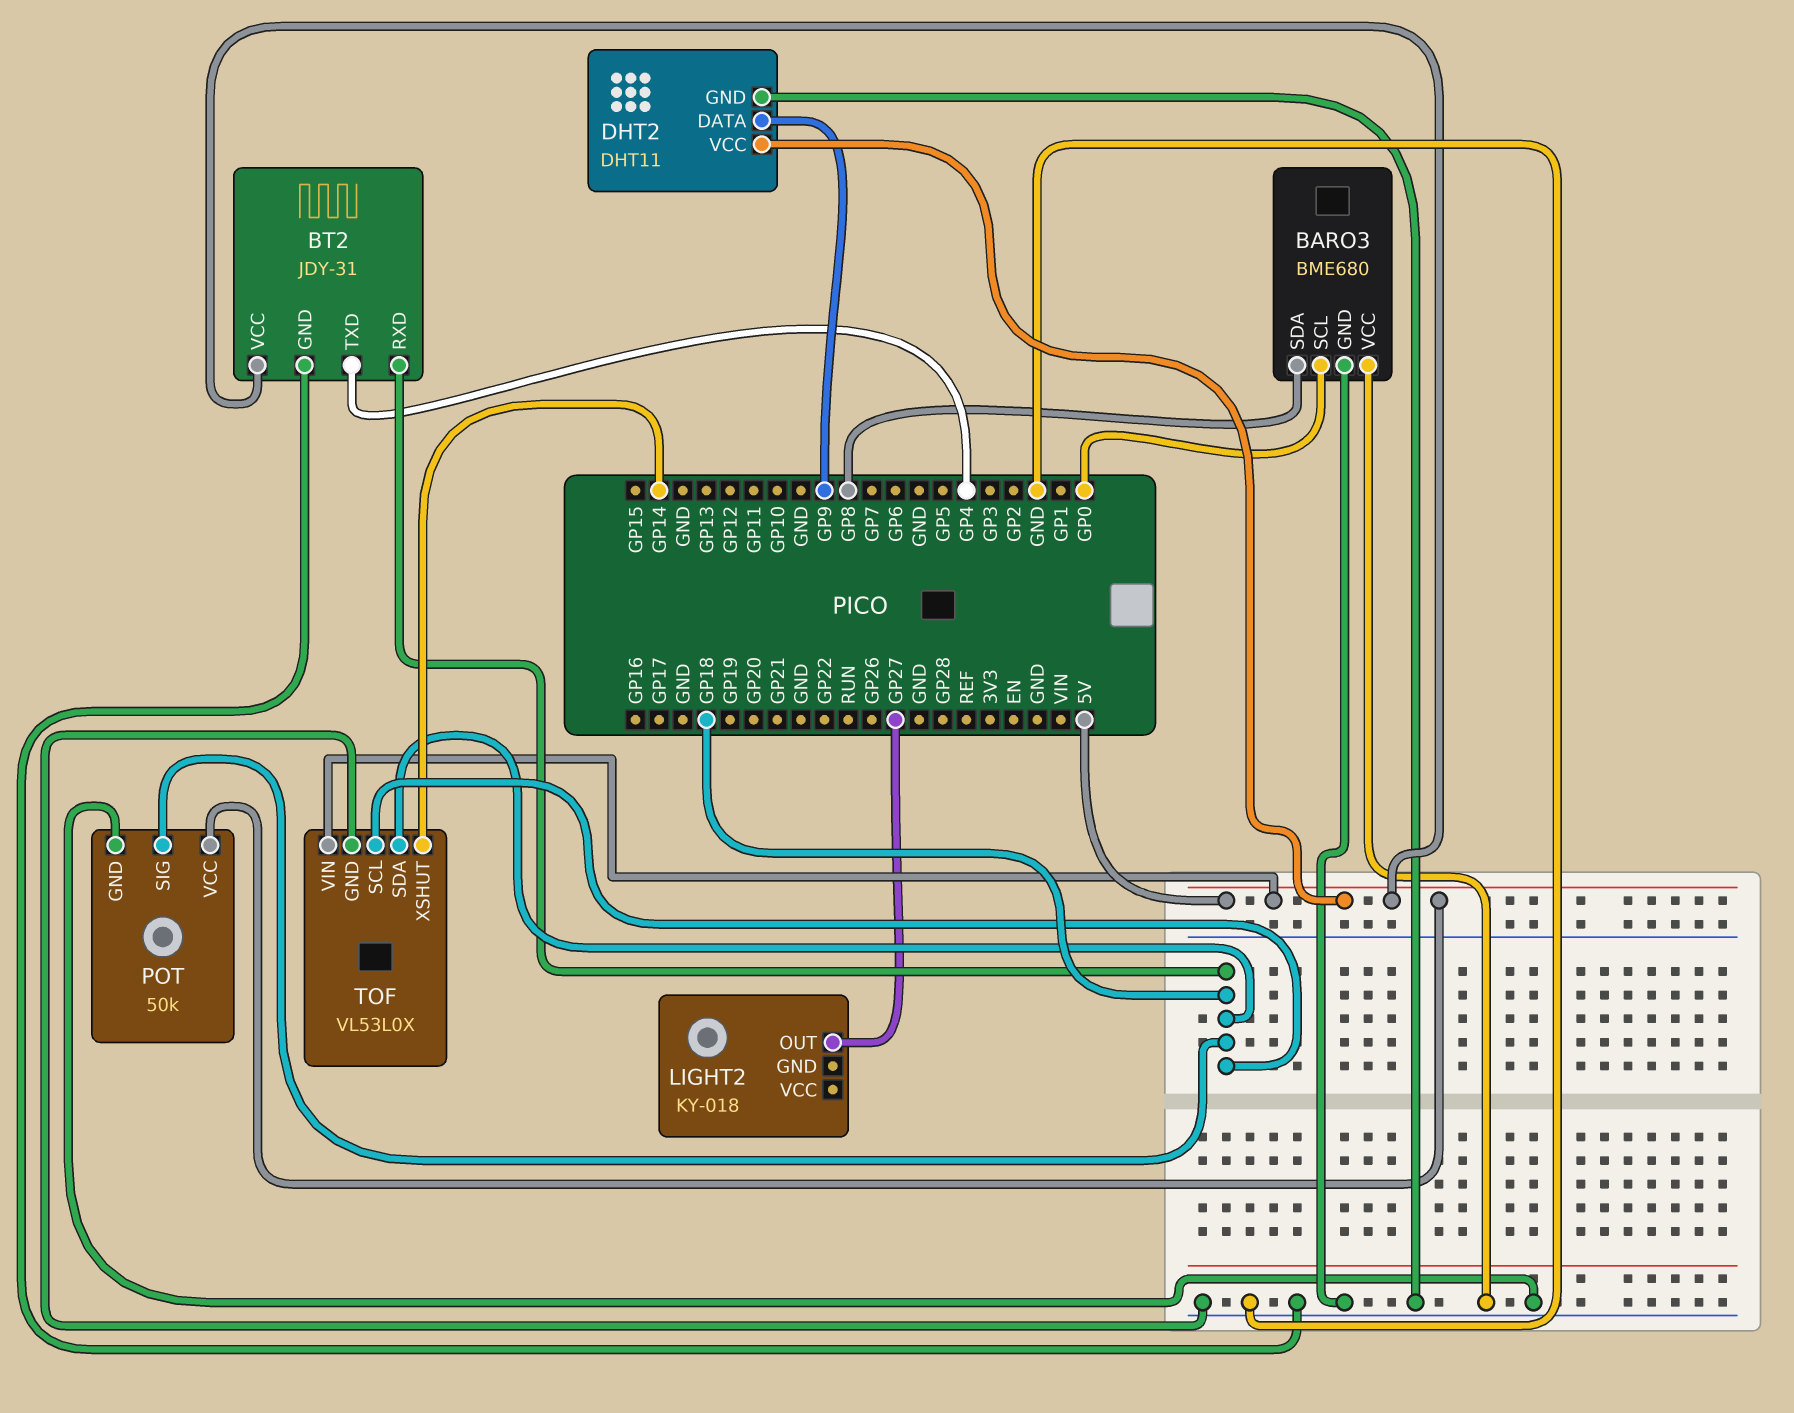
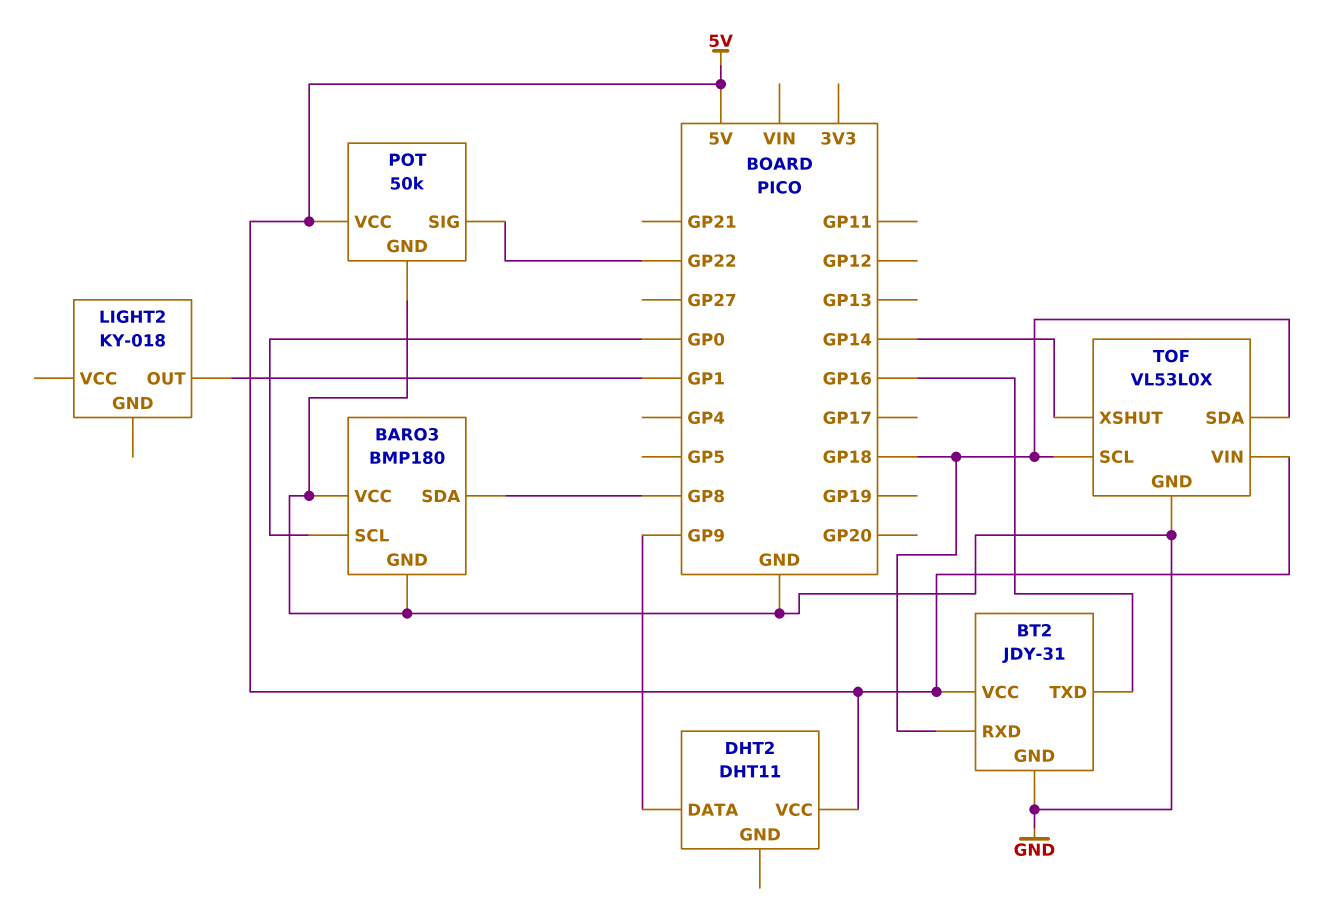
BARO3: BME680 -> BMP180
BT2 pin TXD: GP4 -> GP16
DHT2 pin GND: GND -> none
LIGHT2 pin OUT: GP27 -> GP1
POT pin SIG: GP18 -> GP22

